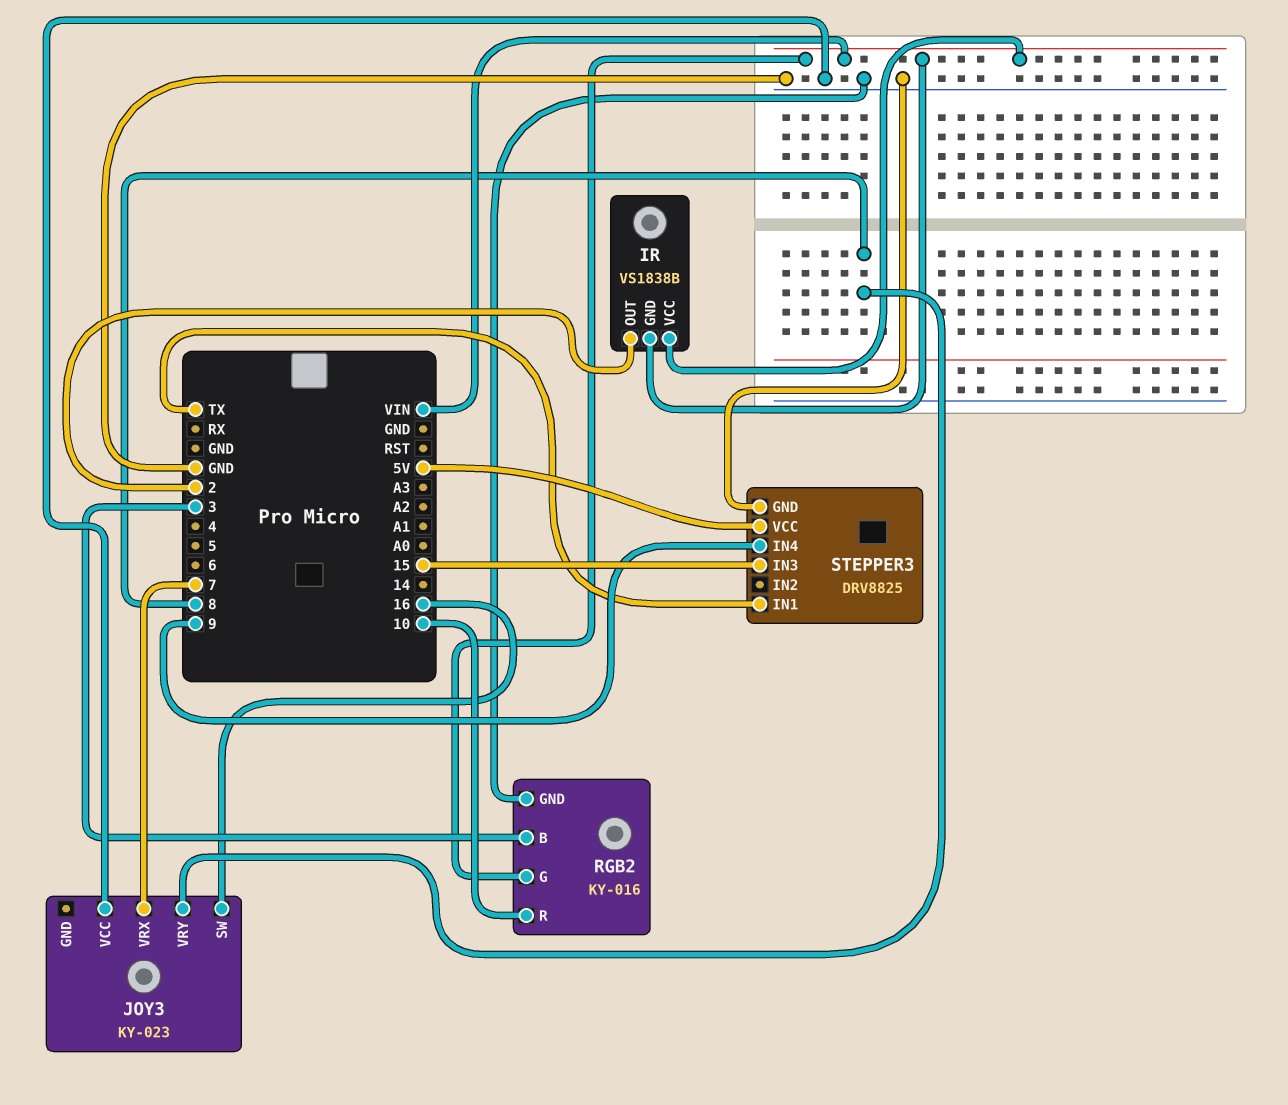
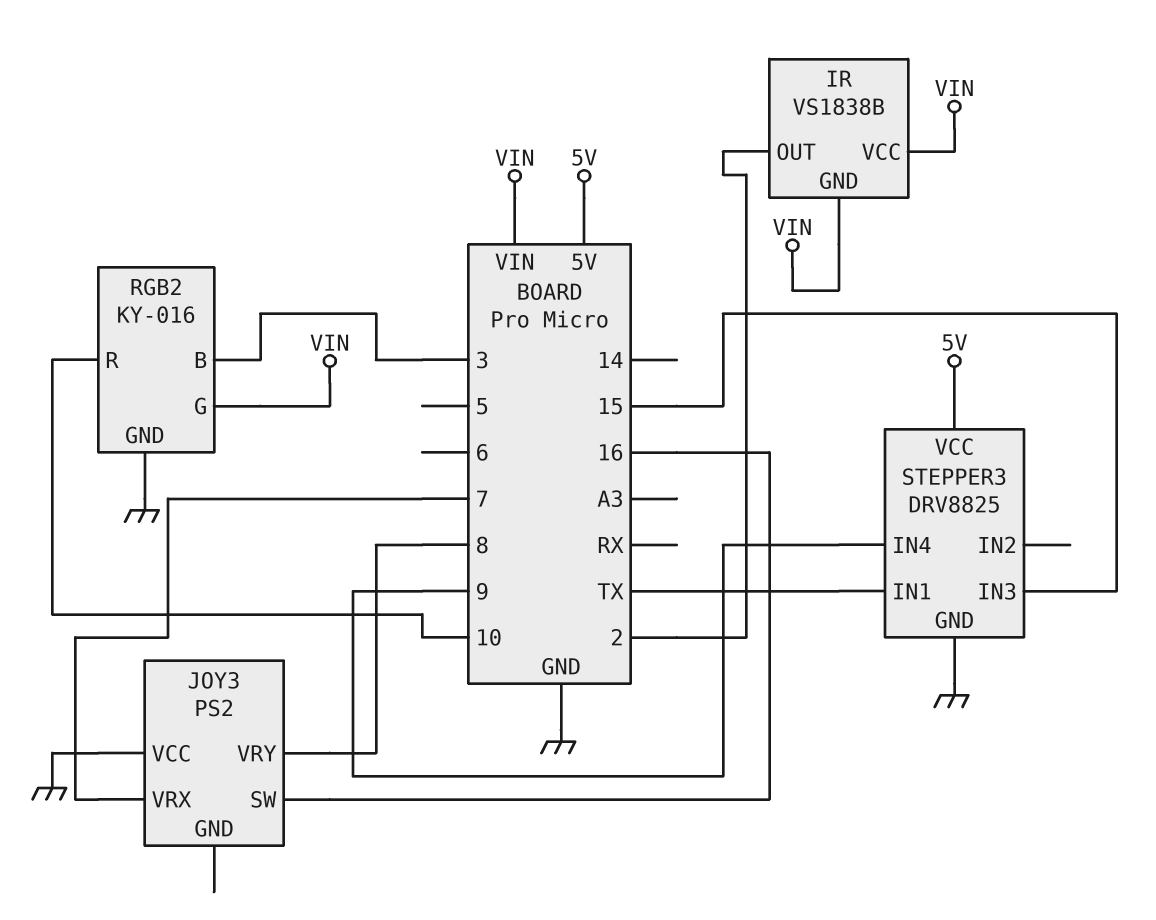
JOY3: KY-023 -> PS2

